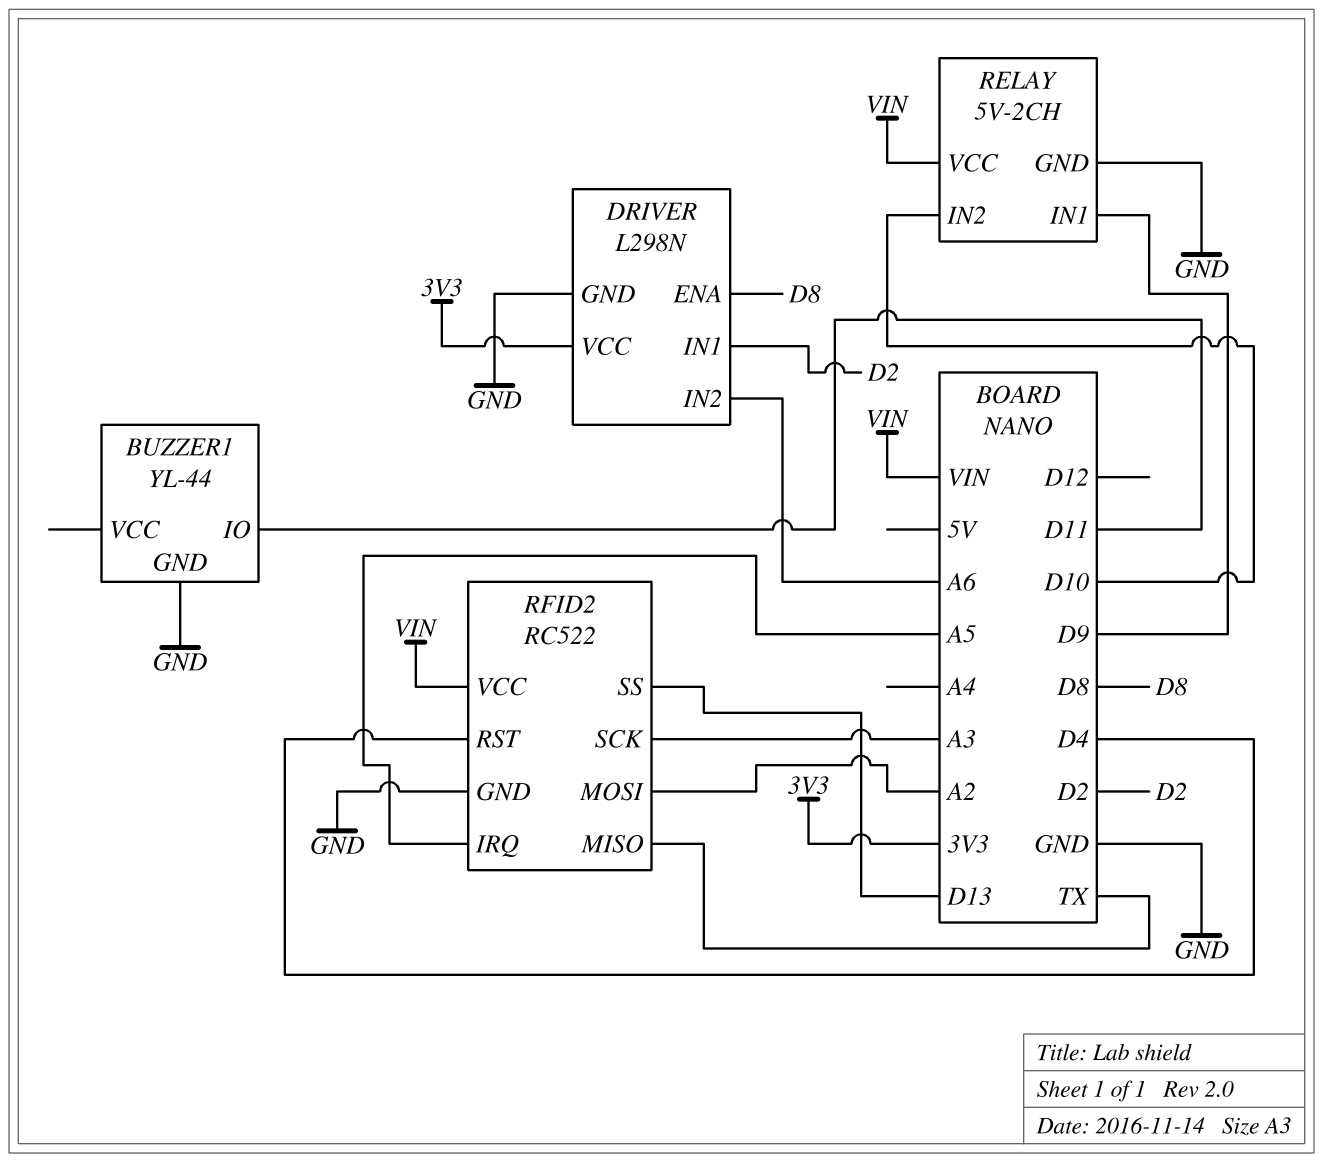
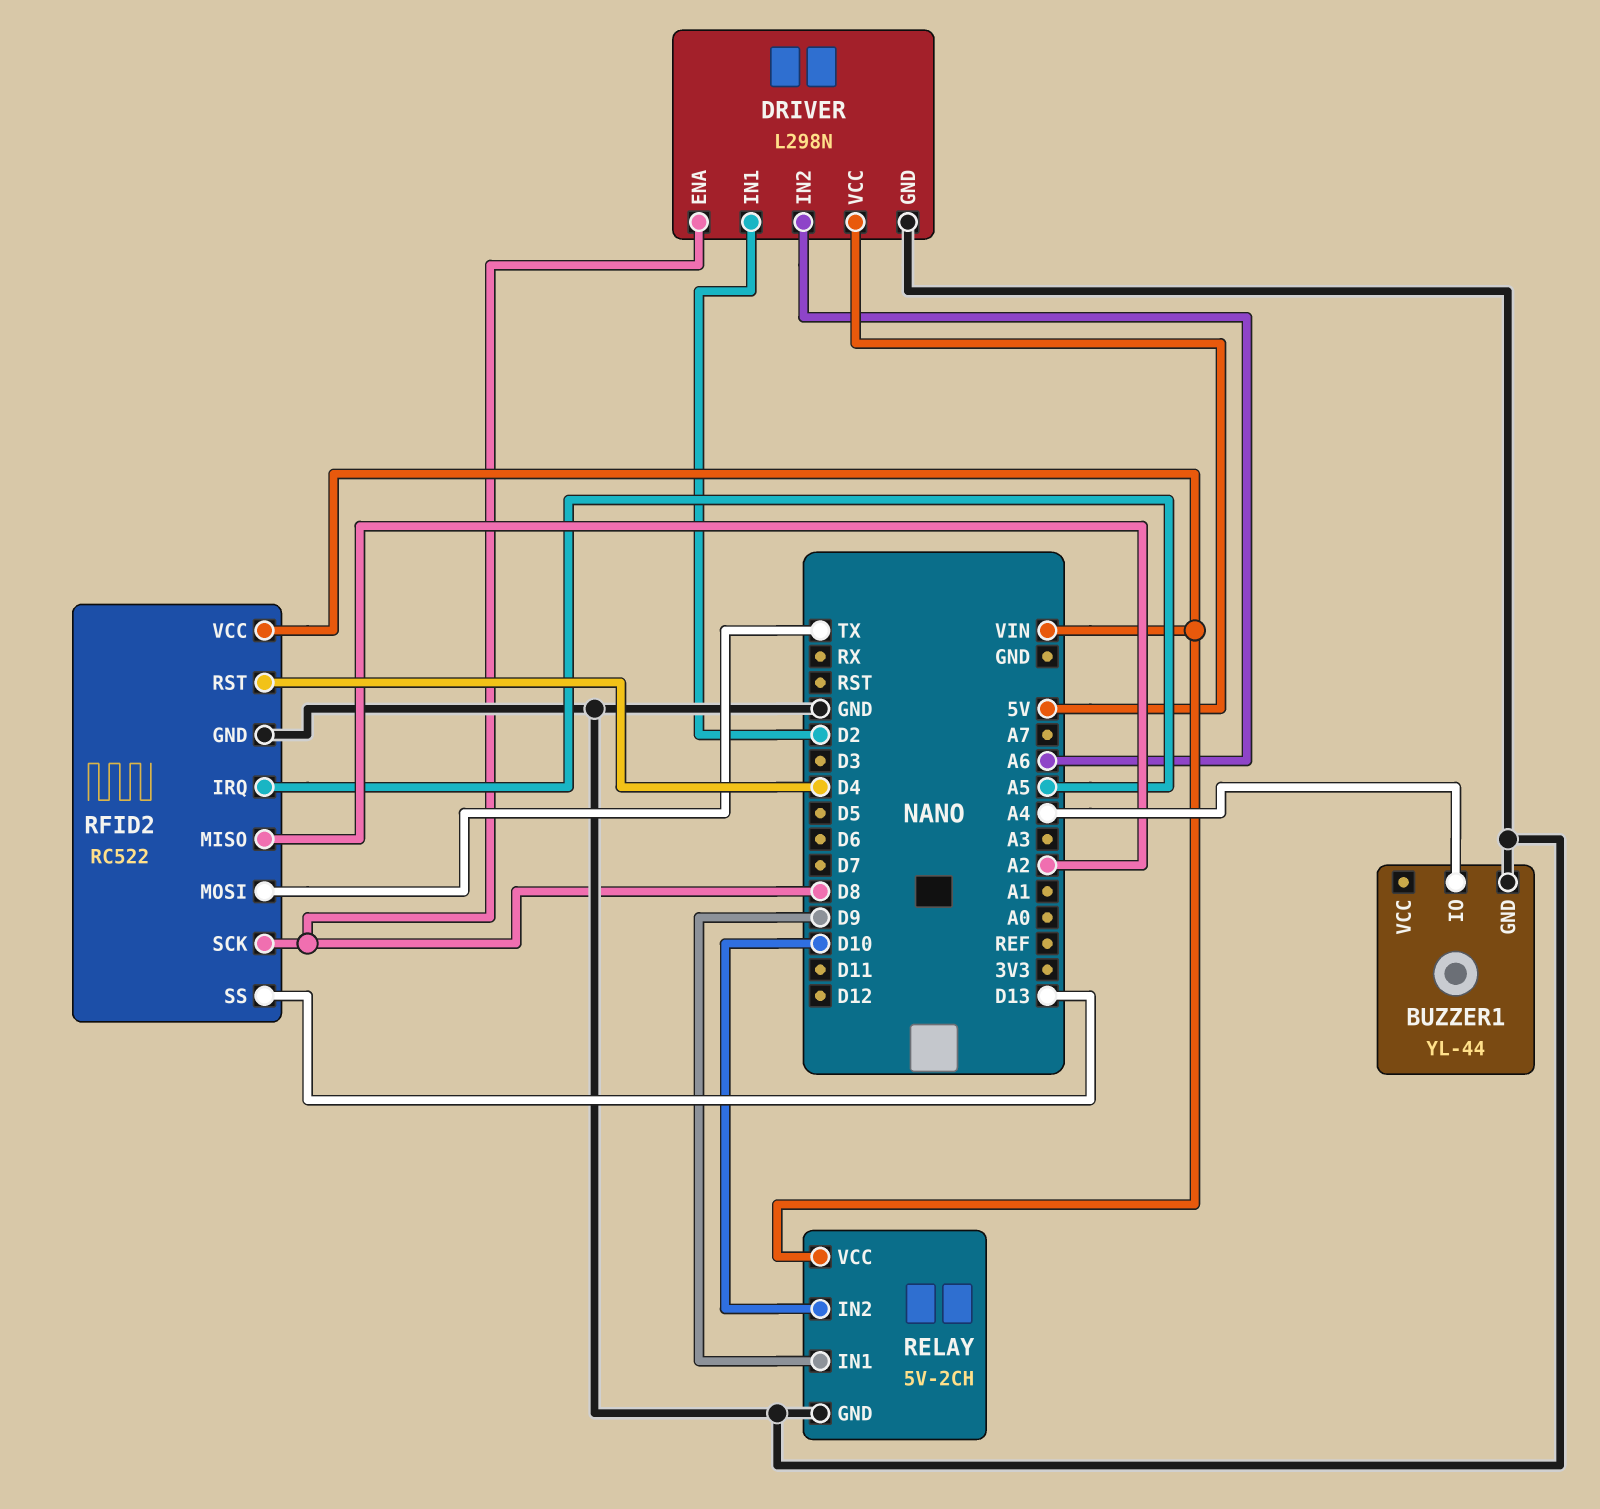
BUZZER1 pin IO: D11 -> A4
DRIVER pin VCC: 3V3 -> 5V
RFID2 pin MISO: TX -> A2
RFID2 pin MOSI: A2 -> TX
RFID2 pin SCK: A3 -> D8

